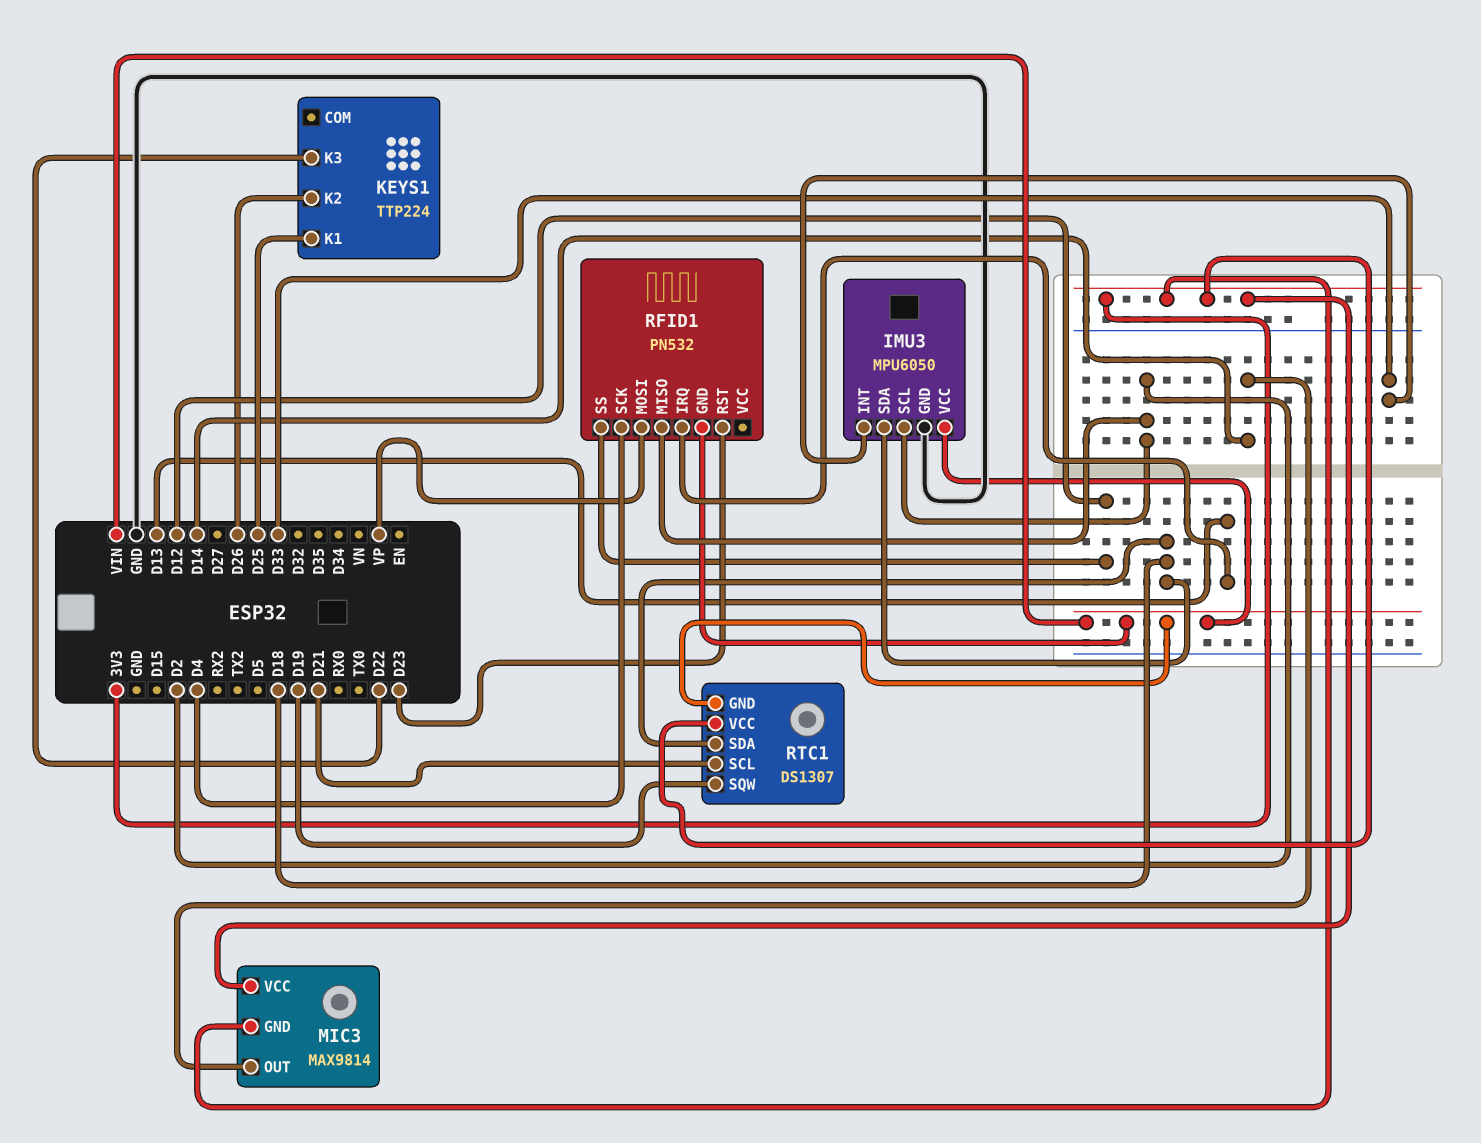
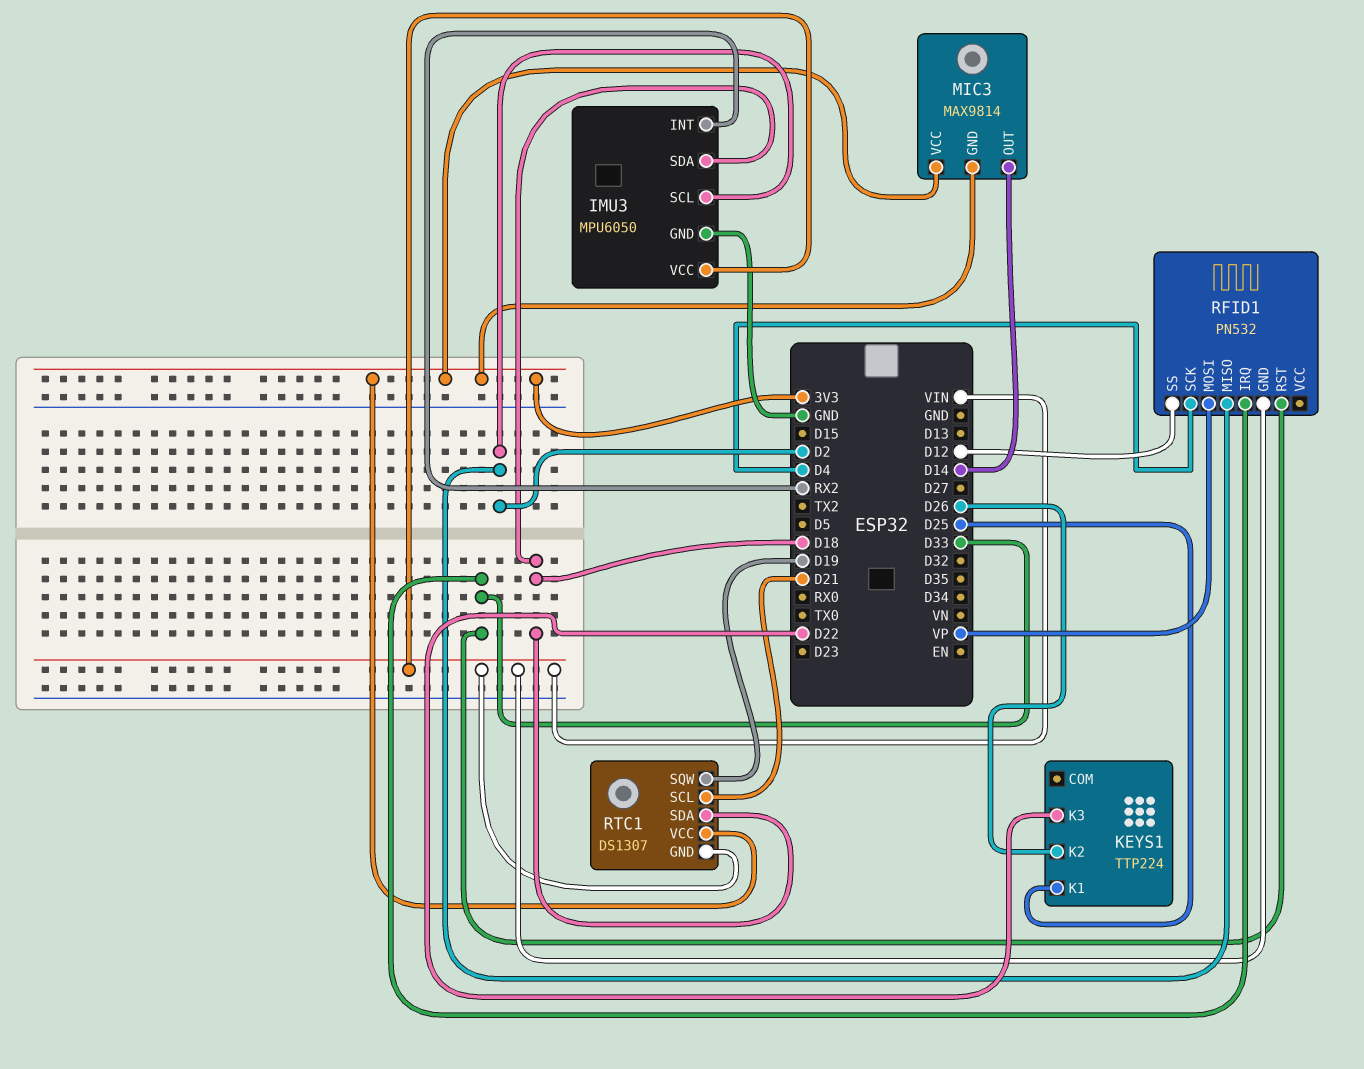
IMU3 pin INT: D33 -> RX2
RFID1 pin IRQ: D13 -> D33
RFID1 pin RST: D23 -> D33

